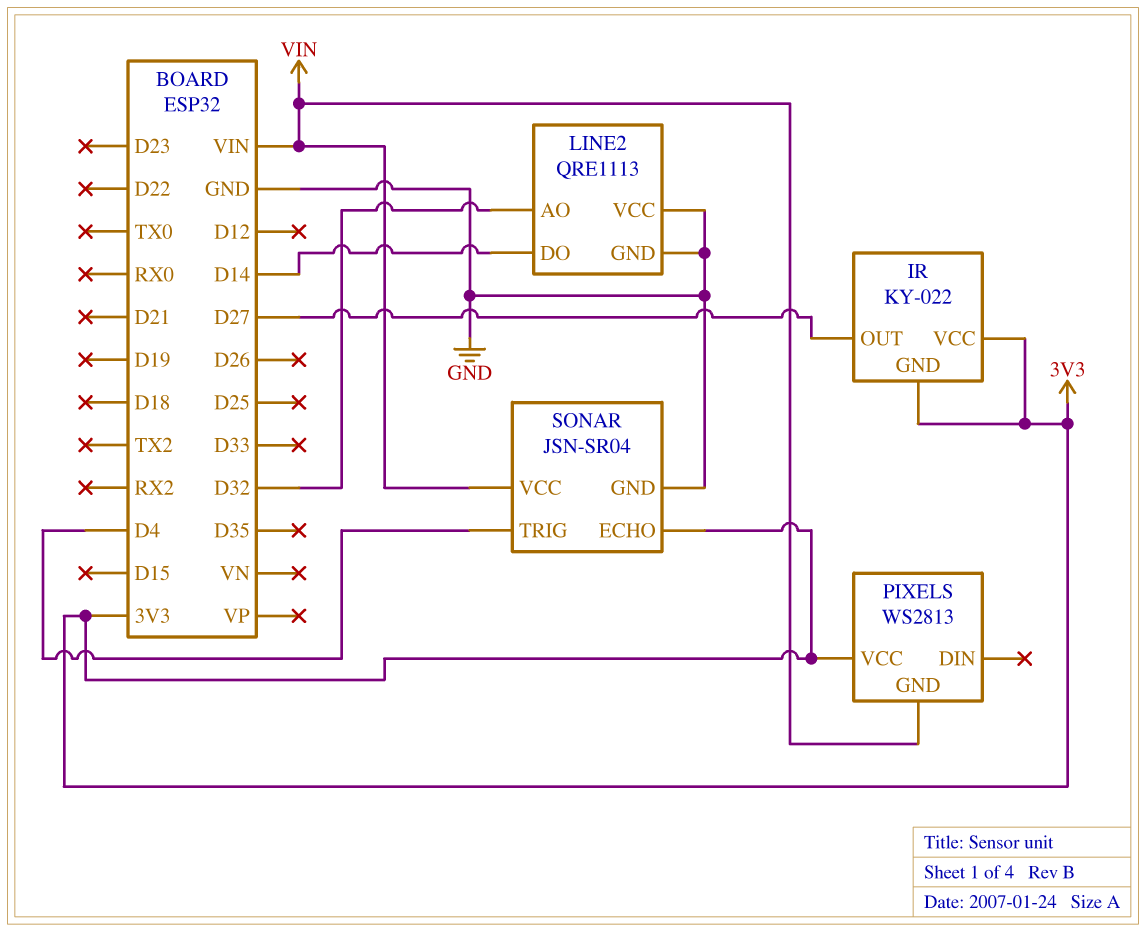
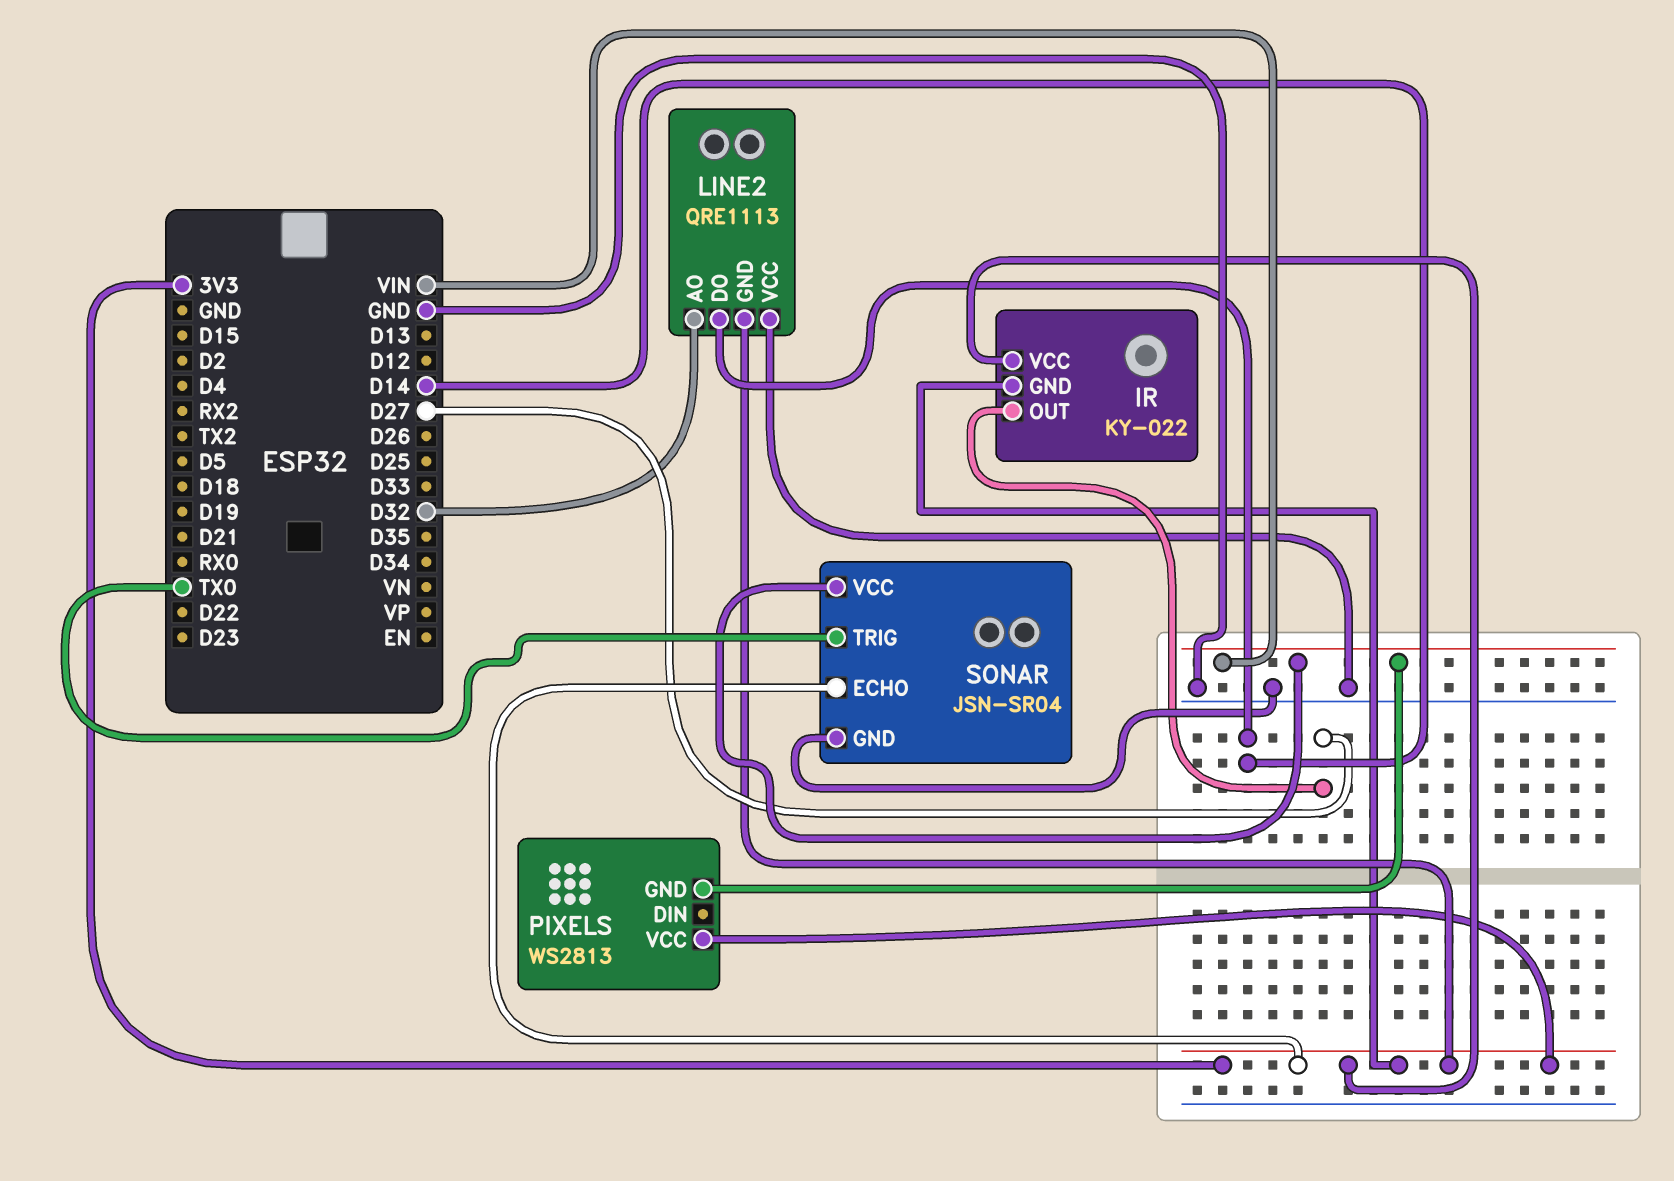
LINE2 pin GND: GND -> 3V3
SONAR pin TRIG: D4 -> TX0

